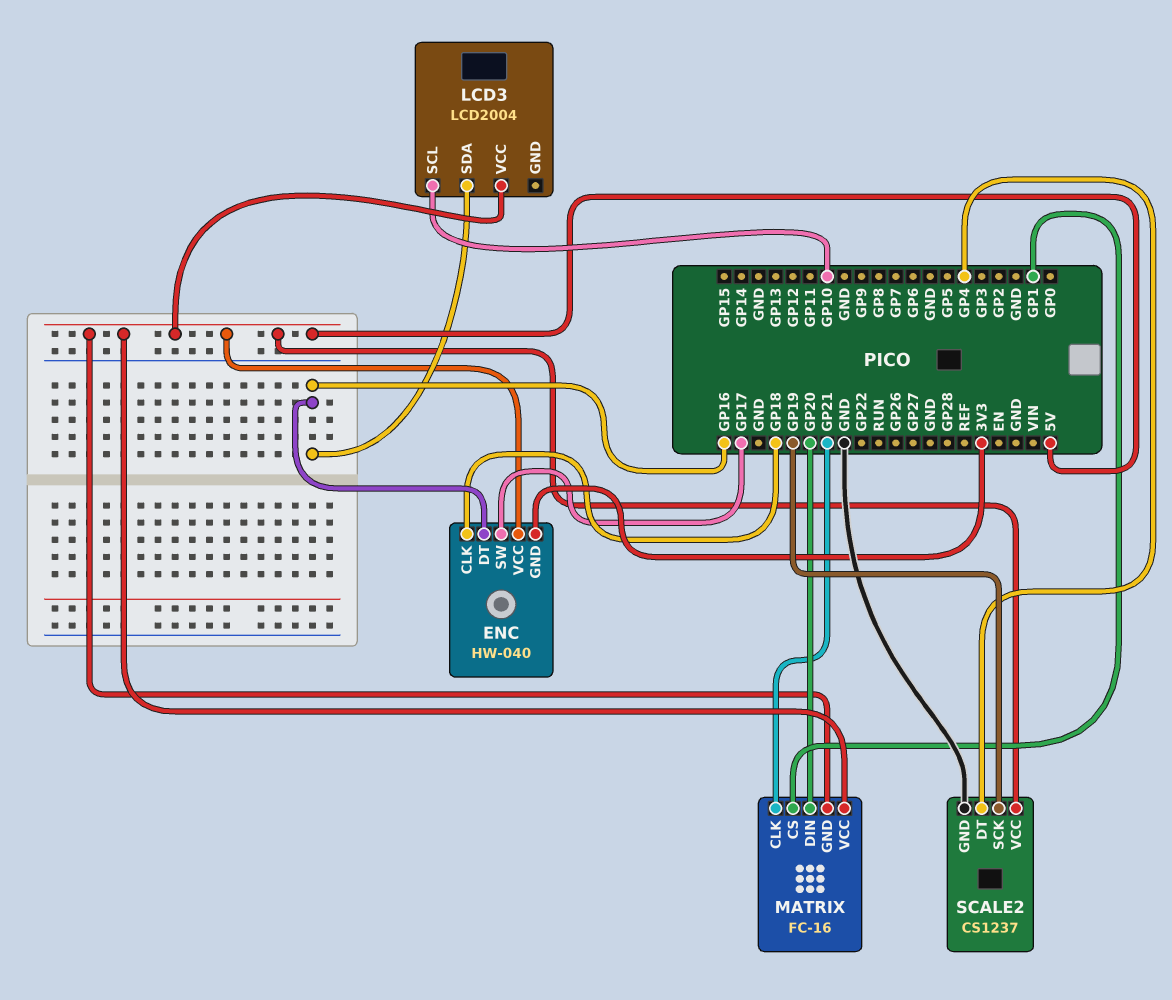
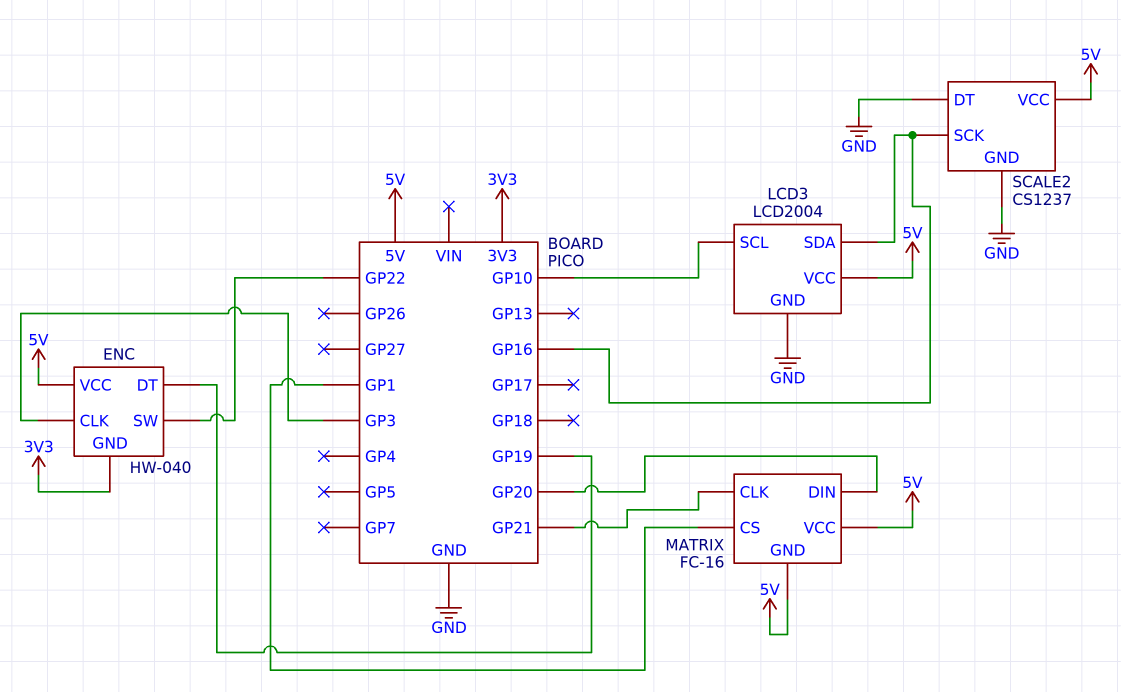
ENC pin CLK: GP18 -> GP3
ENC pin DT: GP16 -> GP19
ENC pin SW: GP17 -> GP22
LCD3 pin GND: none -> GND
SCALE2 pin DT: GP4 -> GND
SCALE2 pin SCK: GP19 -> GP16

